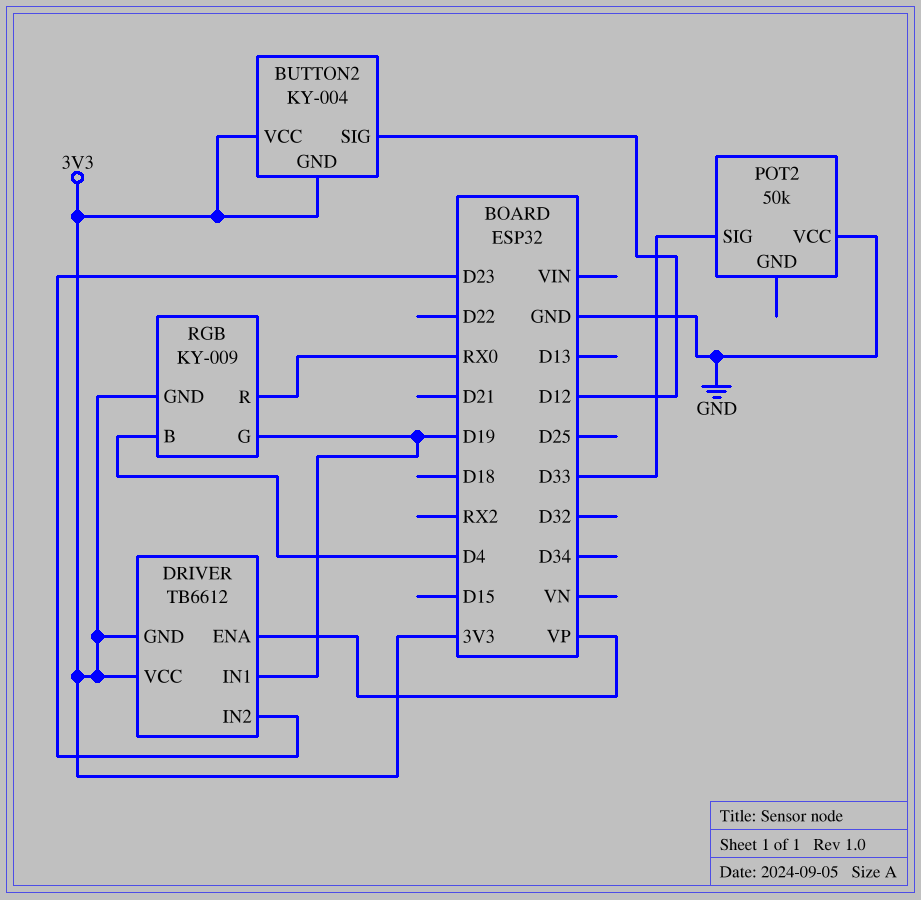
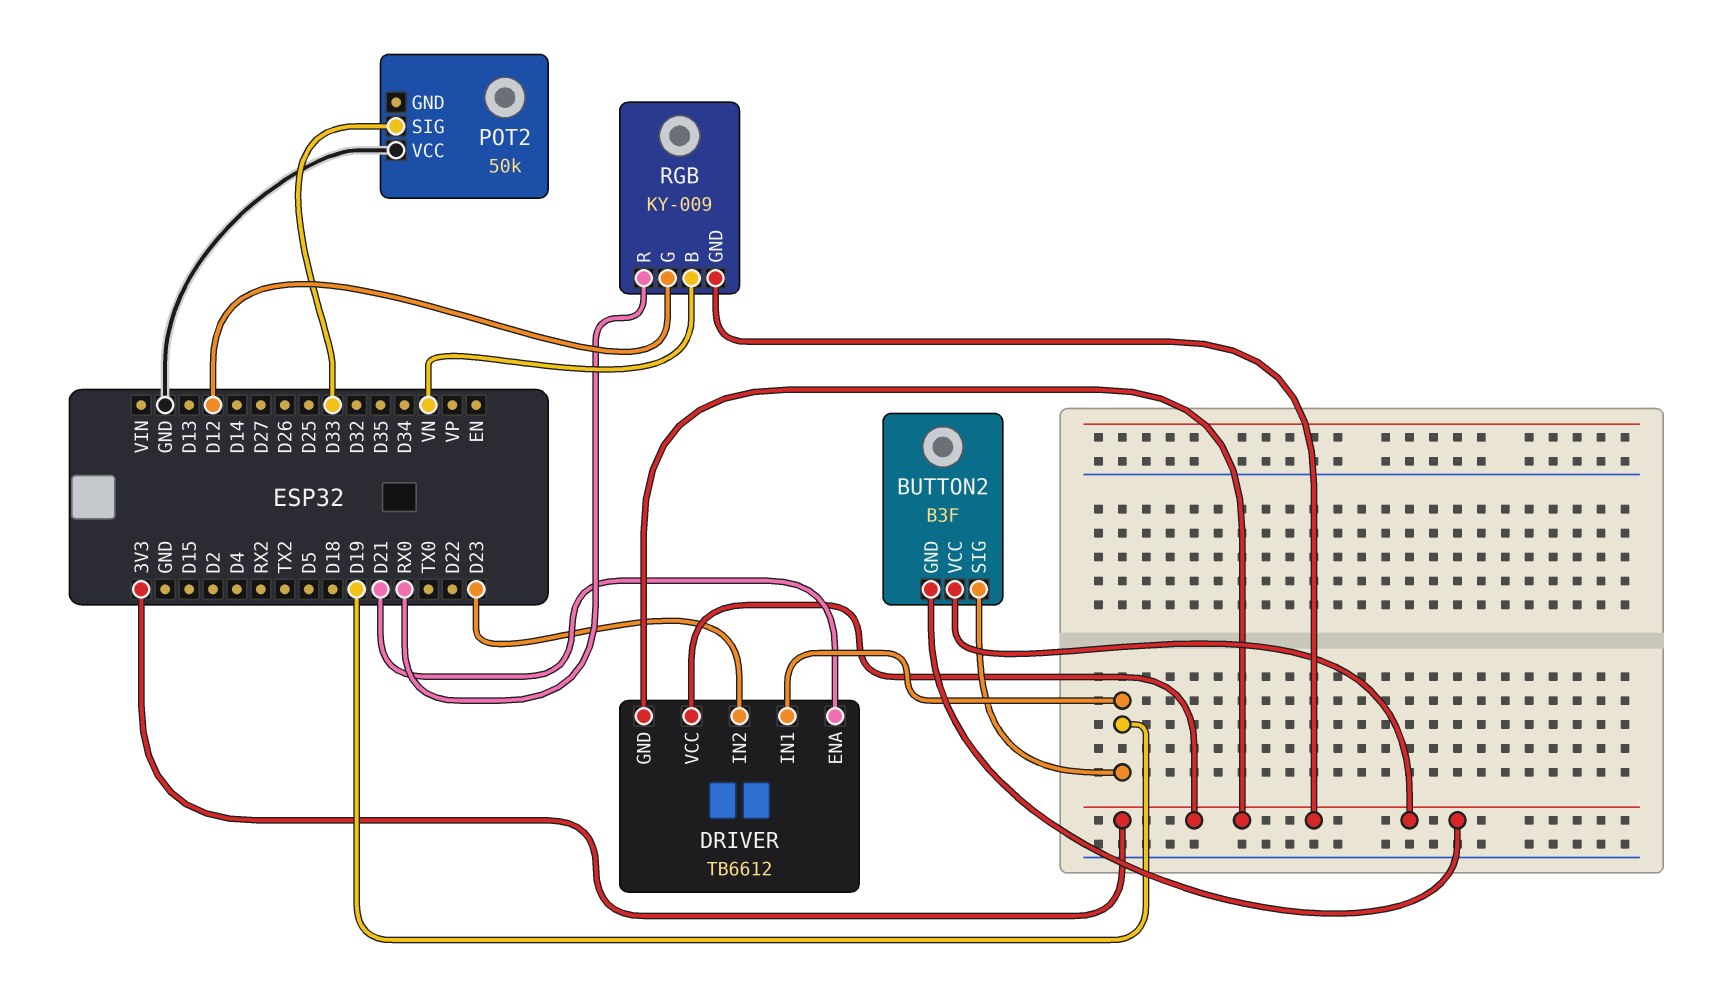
BUTTON2: KY-004 -> B3F
BUTTON2 pin SIG: D12 -> D19
DRIVER pin ENA: VP -> D21
RGB pin B: D4 -> VN
RGB pin G: D19 -> D12

